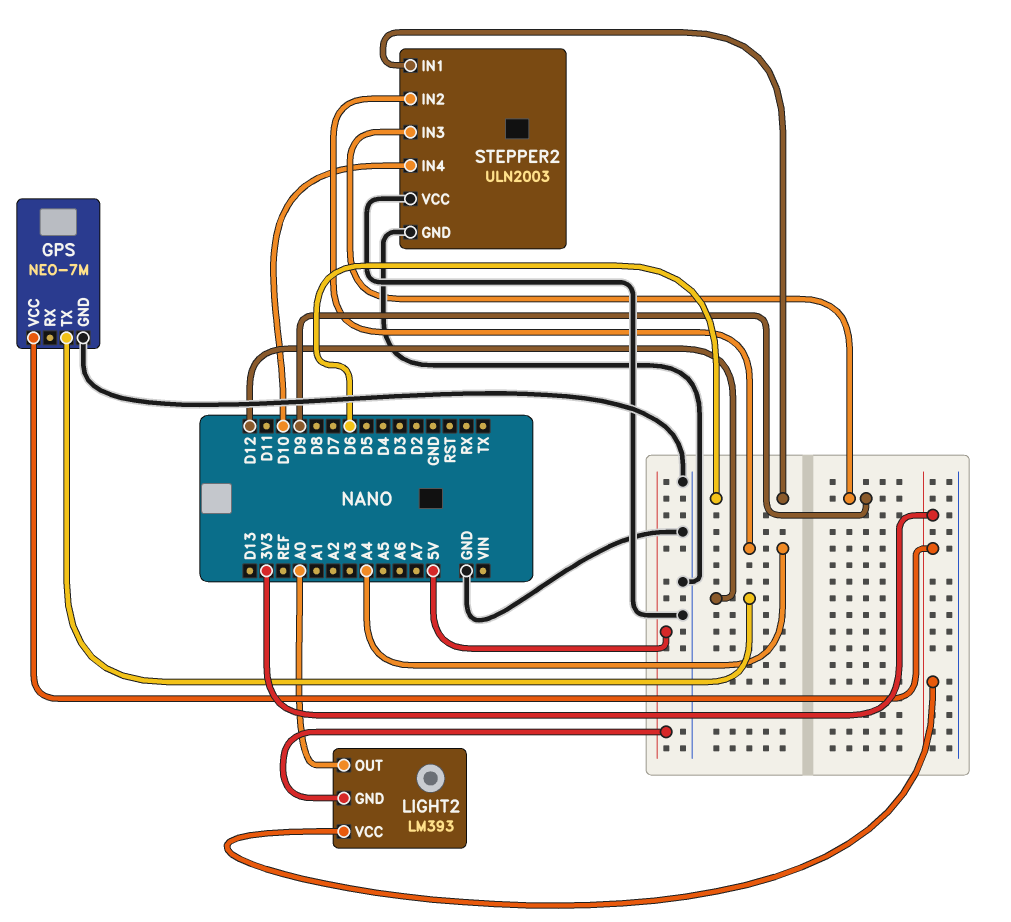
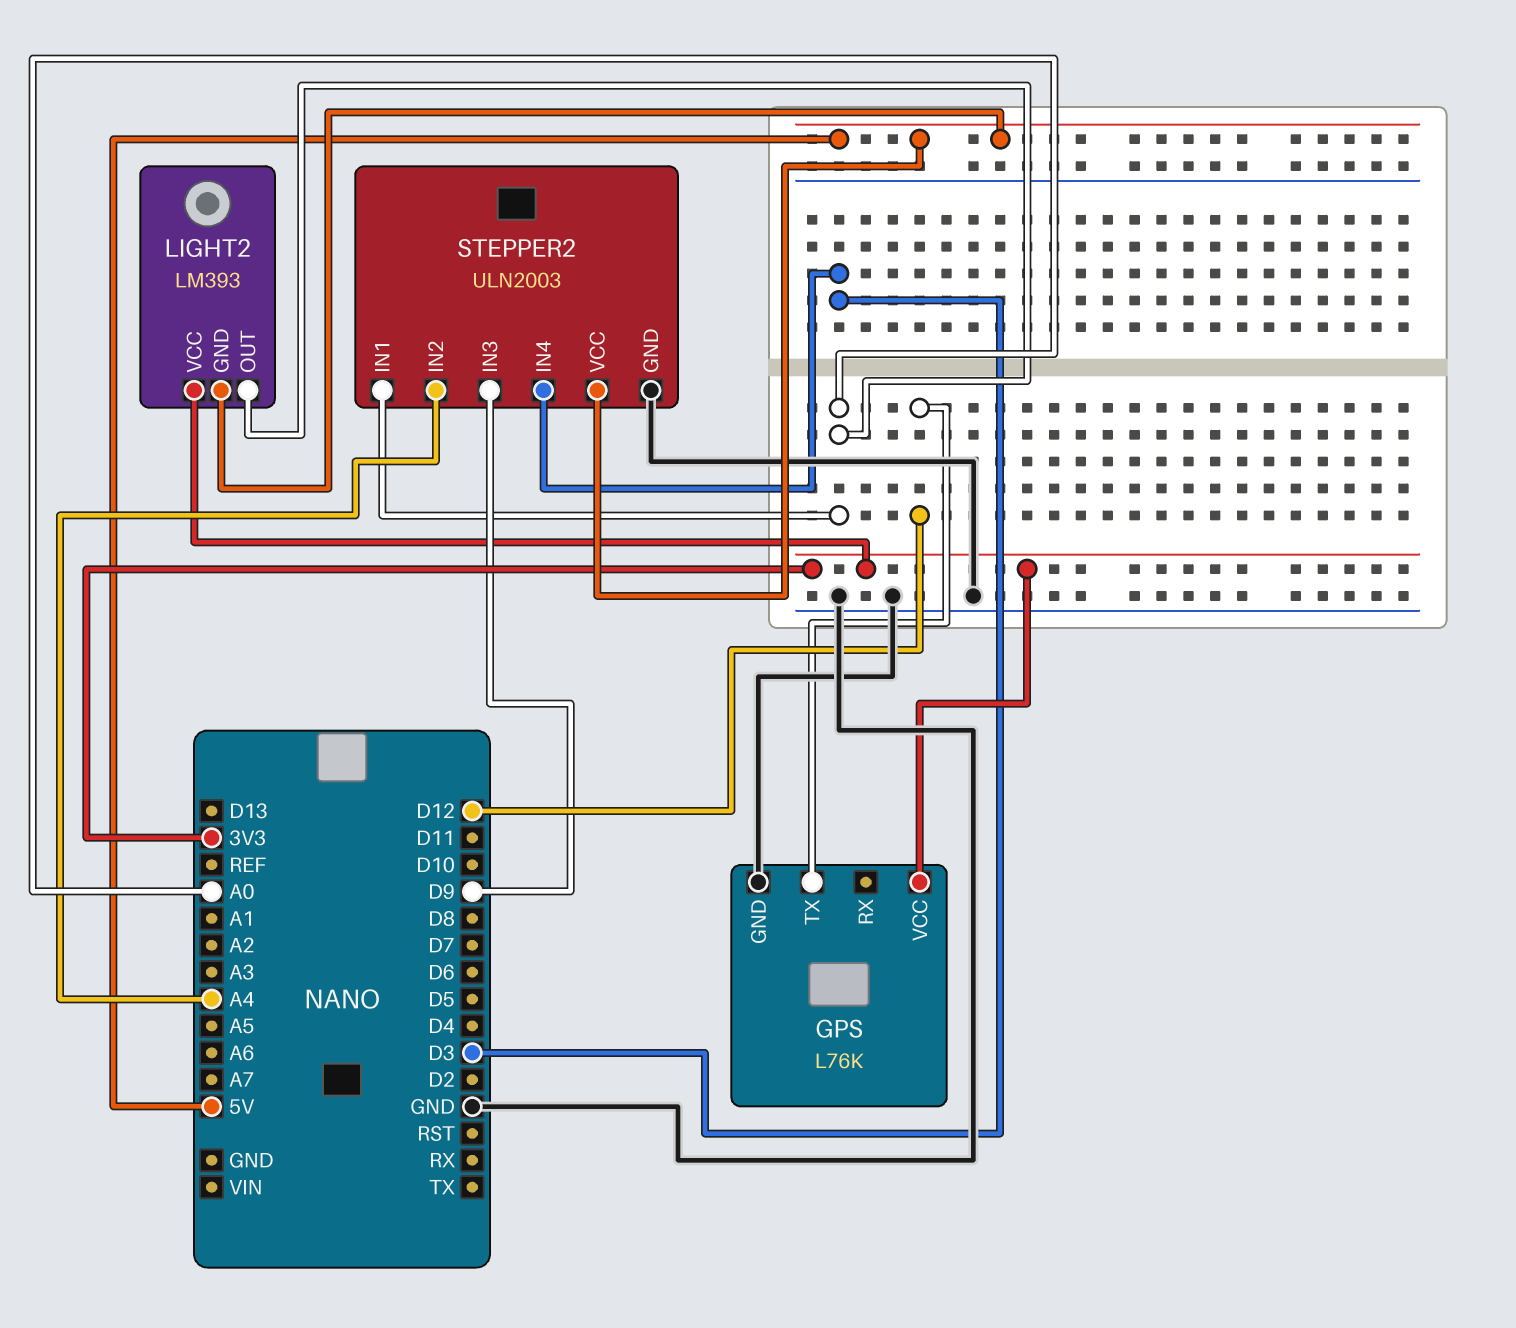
GPS: NEO-7M -> L76K
STEPPER2 pin IN1: D6 -> A0
STEPPER2 pin IN4: D10 -> D3
STEPPER2 pin VCC: GND -> 5V

